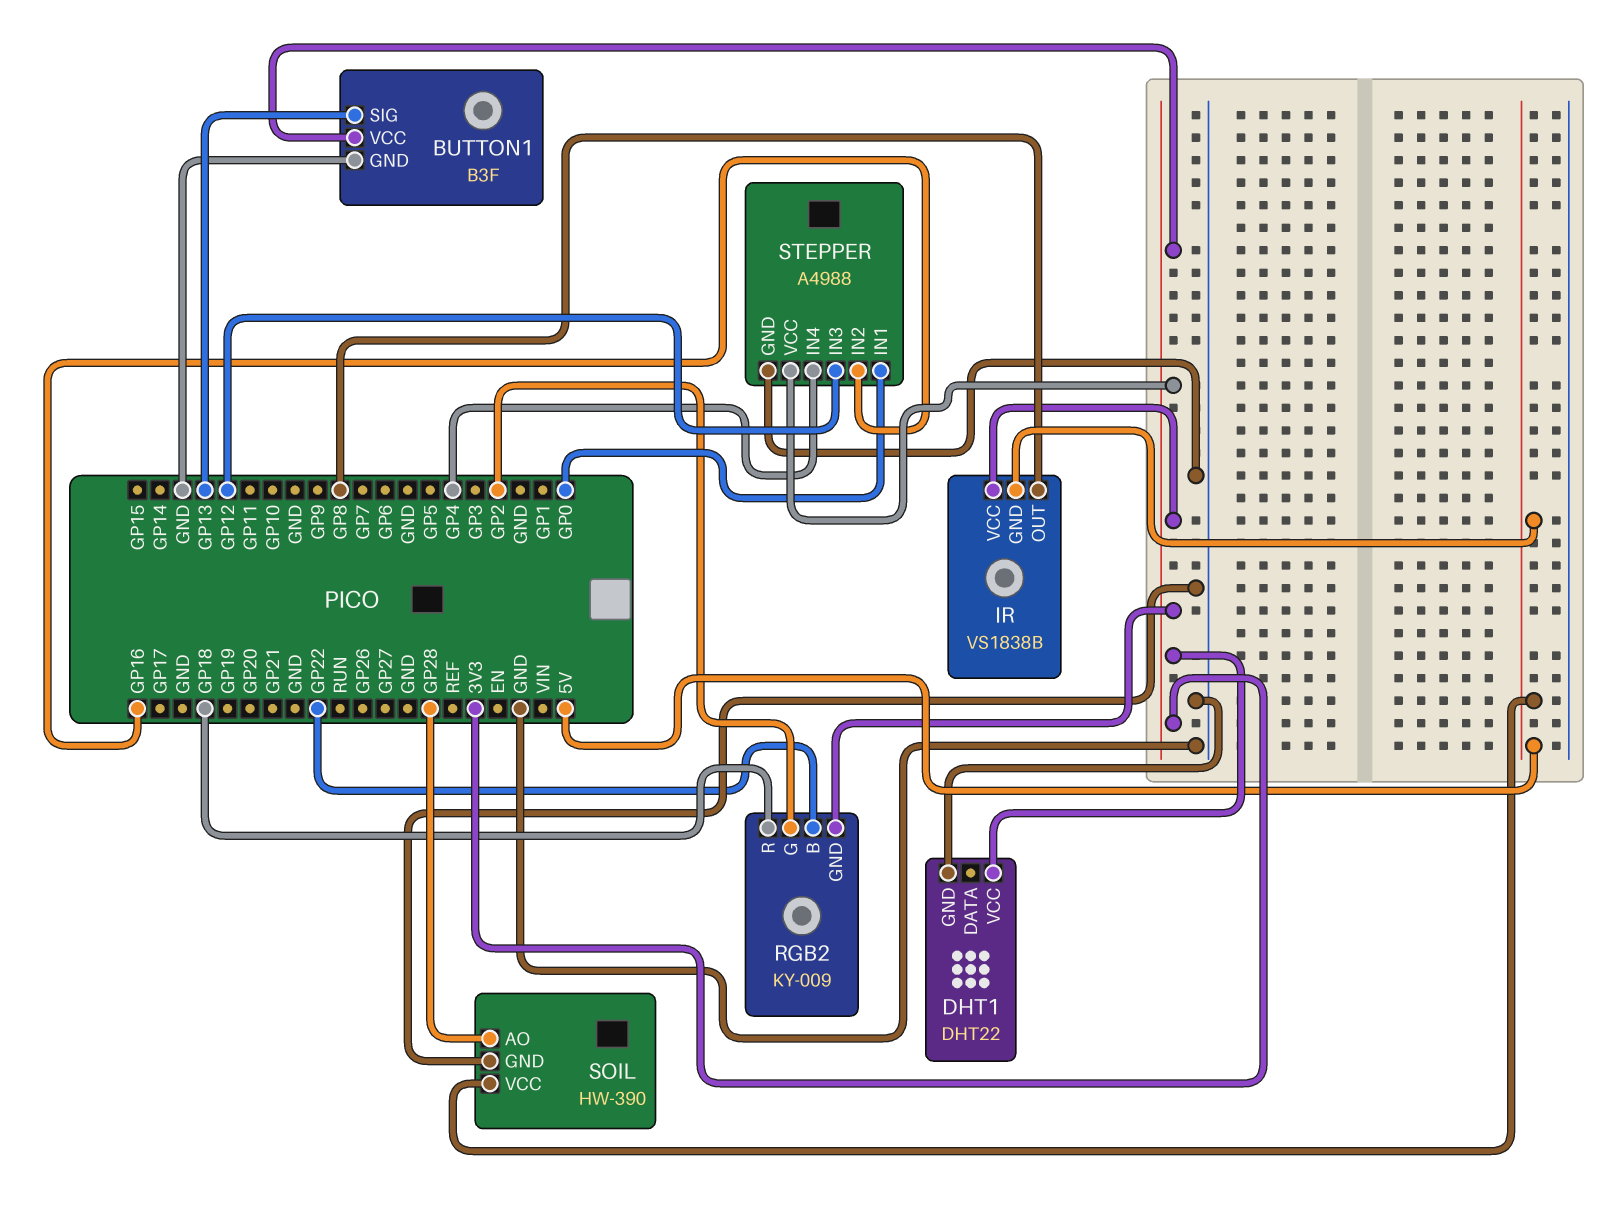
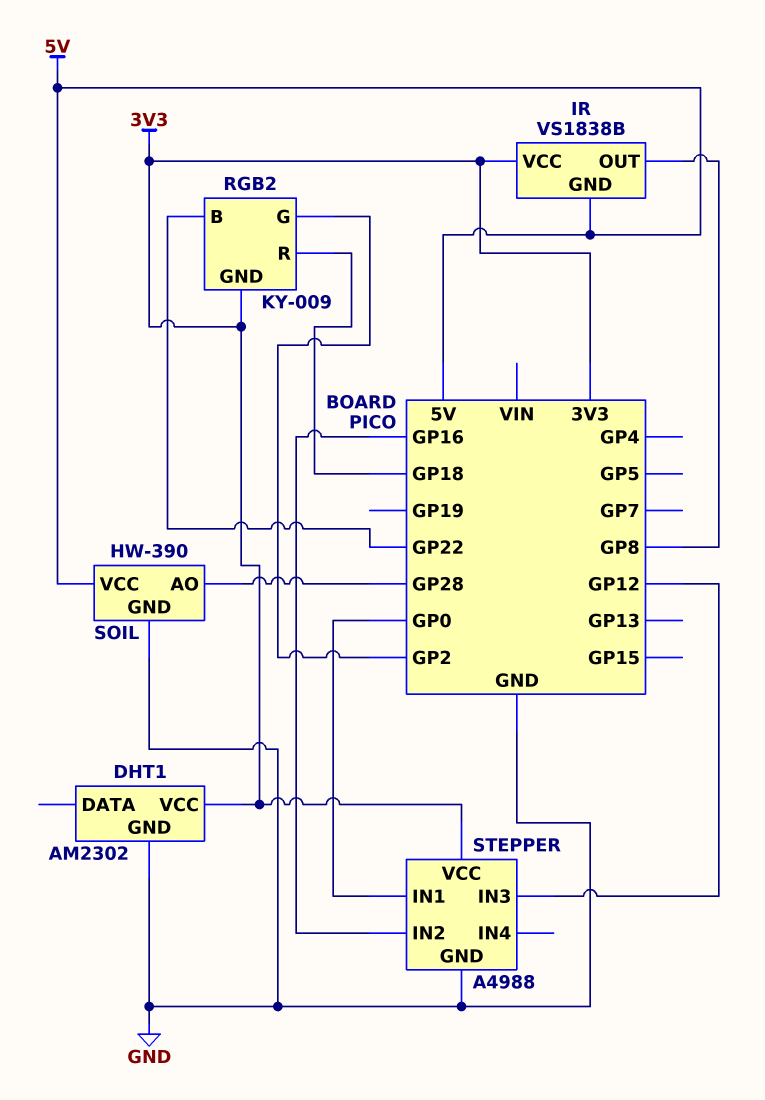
BUTTON1: B3F -> none
BUTTON1 pin GND: GND -> none
BUTTON1 pin SIG: GP13 -> none
BUTTON1 pin VCC: 3V3 -> none
DHT1: DHT22 -> AM2302
STEPPER pin IN4: GP4 -> none

